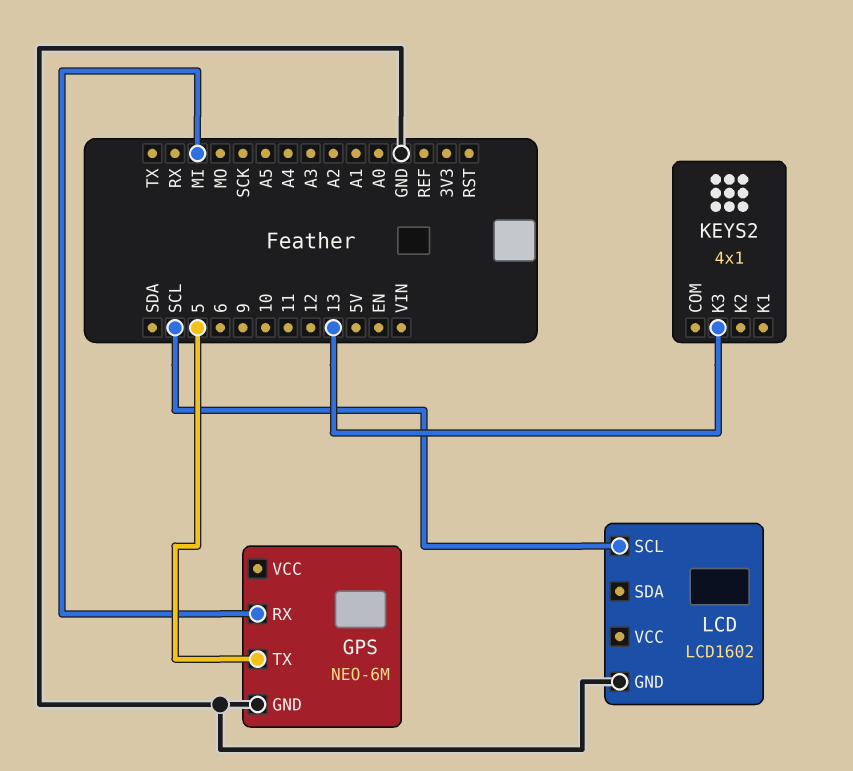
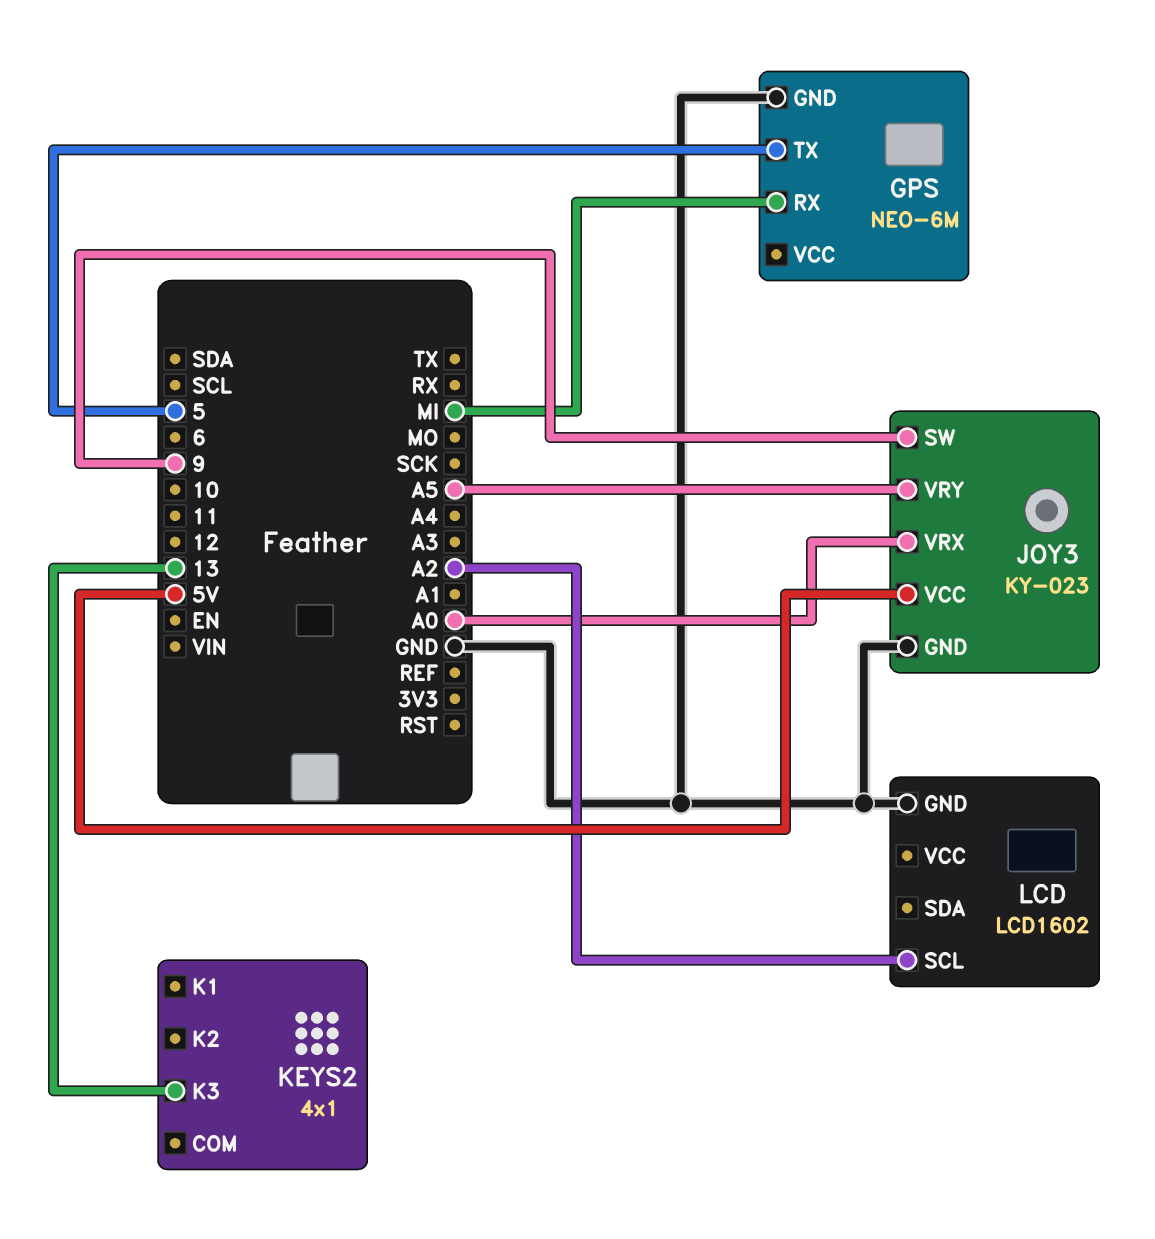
JOY3: none -> KY-023
JOY3 pin GND: none -> GND
JOY3 pin SW: none -> 9
JOY3 pin VCC: none -> 5V
JOY3 pin VRX: none -> A0
JOY3 pin VRY: none -> A5
LCD pin SCL: SCL -> A2

